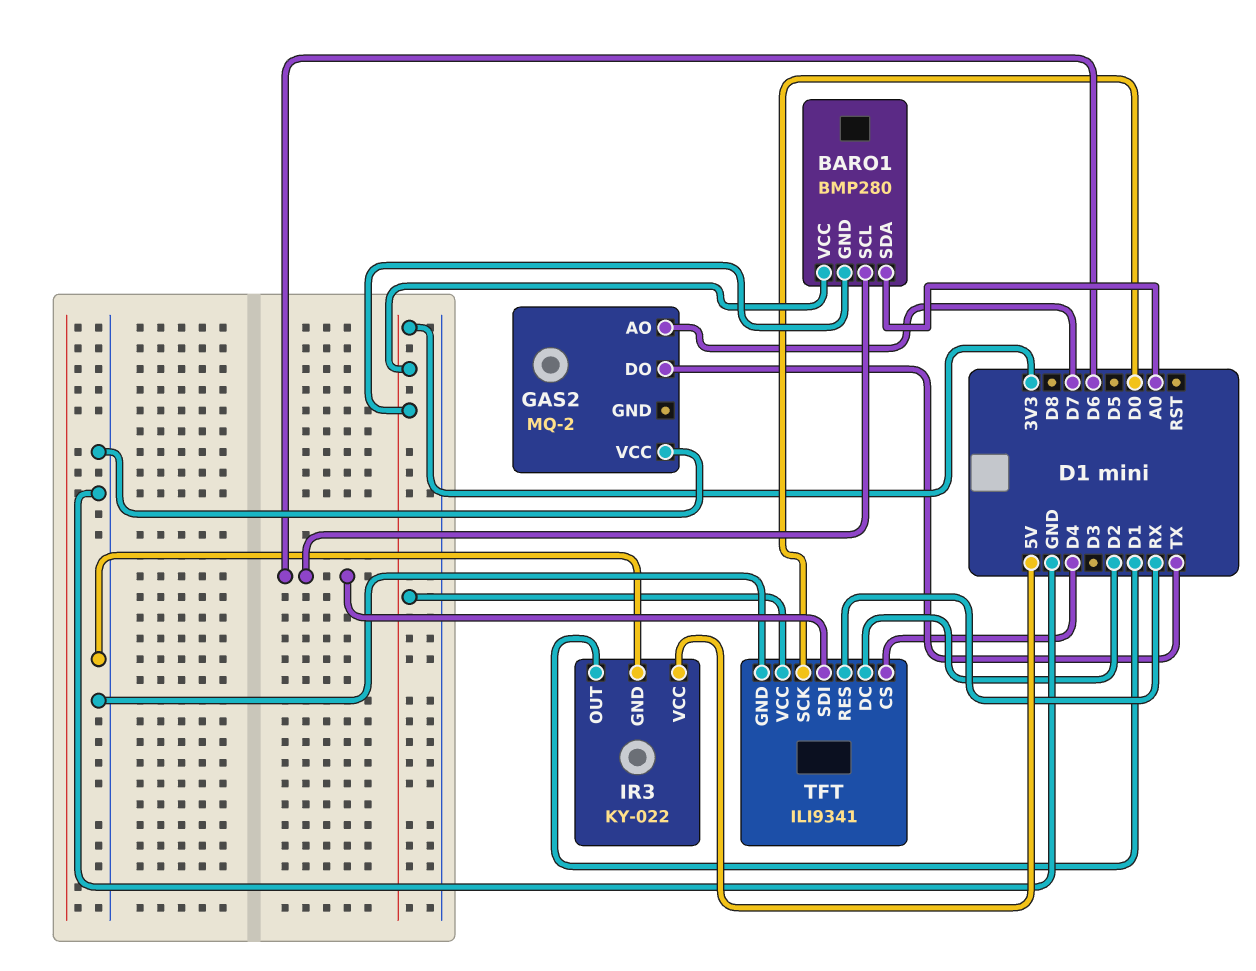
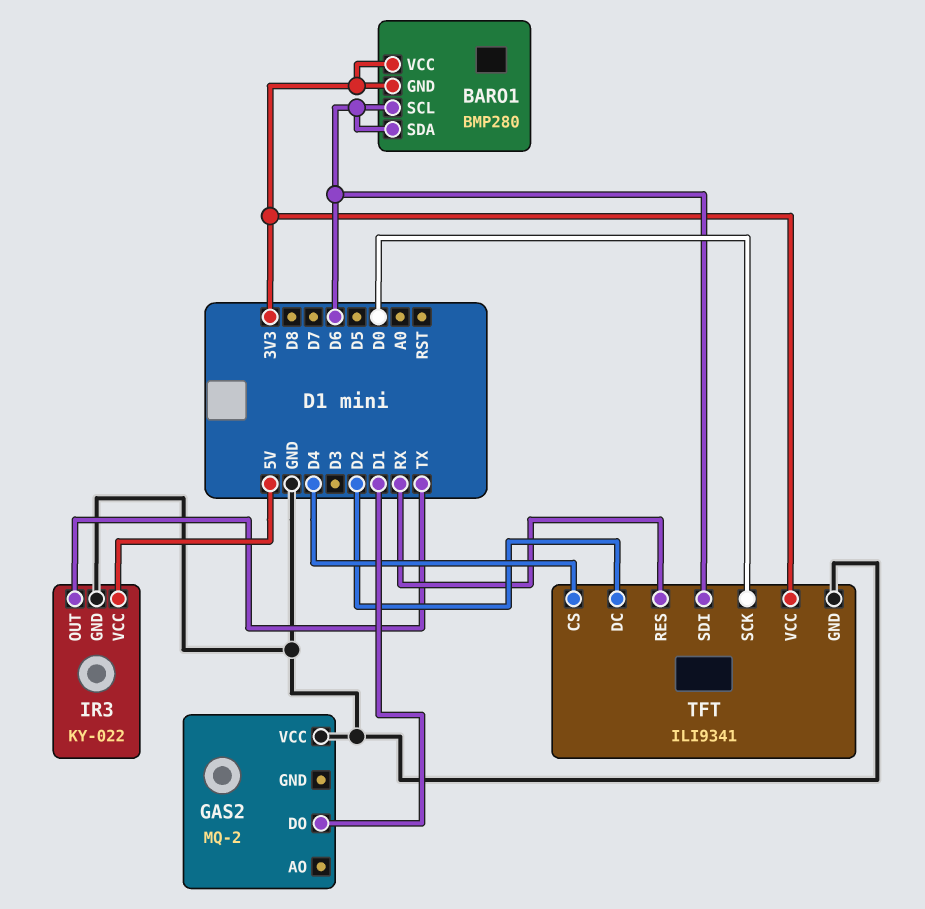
BARO1 pin SDA: A0 -> D6
GAS2 pin AO: D7 -> none
GAS2 pin DO: TX -> D1
IR3 pin OUT: D1 -> TX

